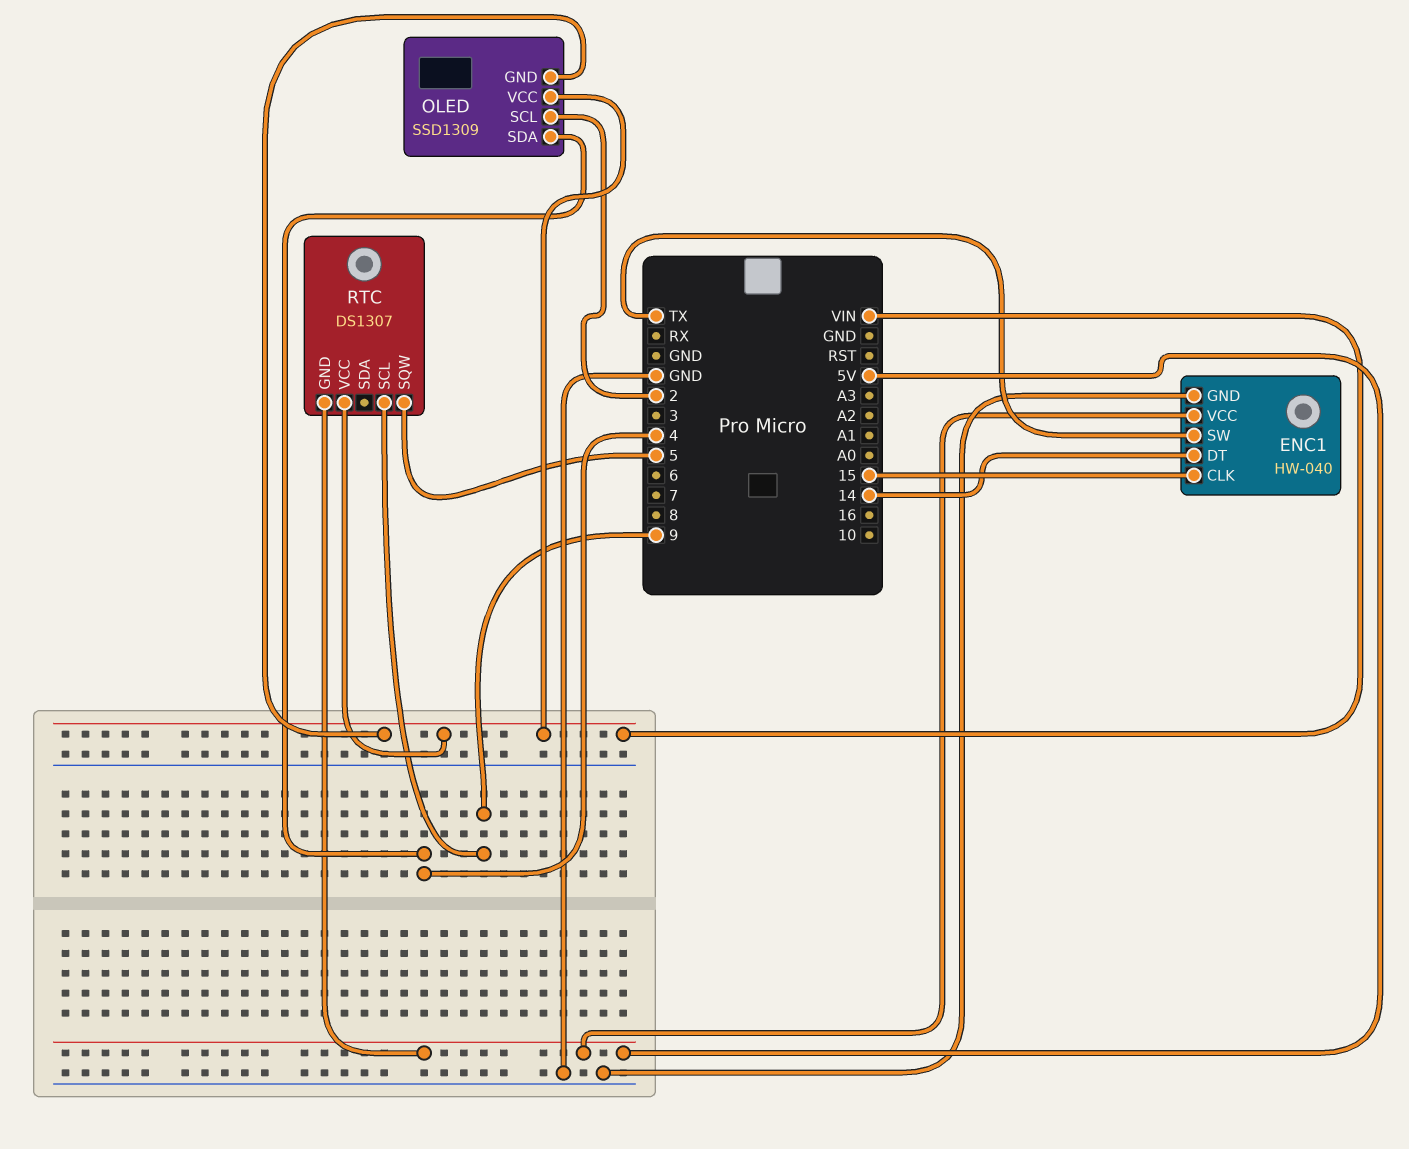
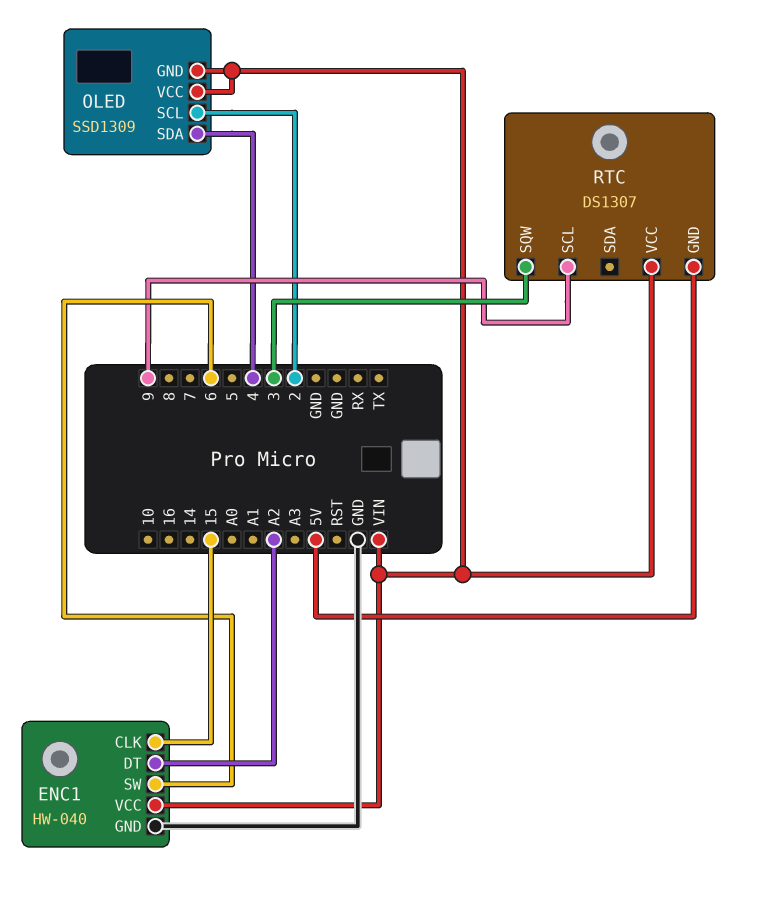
ENC1 pin DT: 14 -> A2
ENC1 pin SW: TX -> 6
ENC1 pin VCC: 5V -> VIN
RTC pin SQW: 5 -> 3

